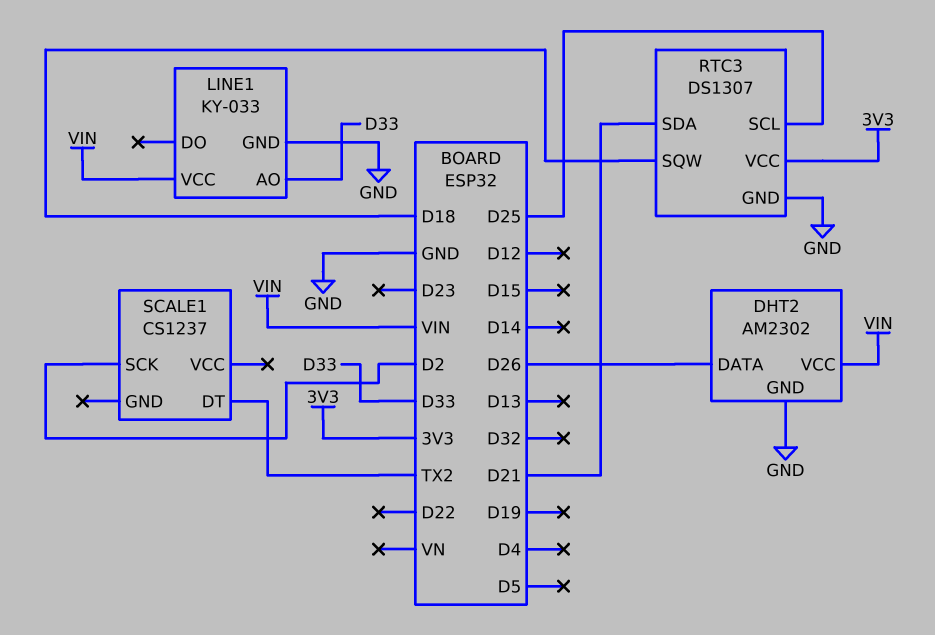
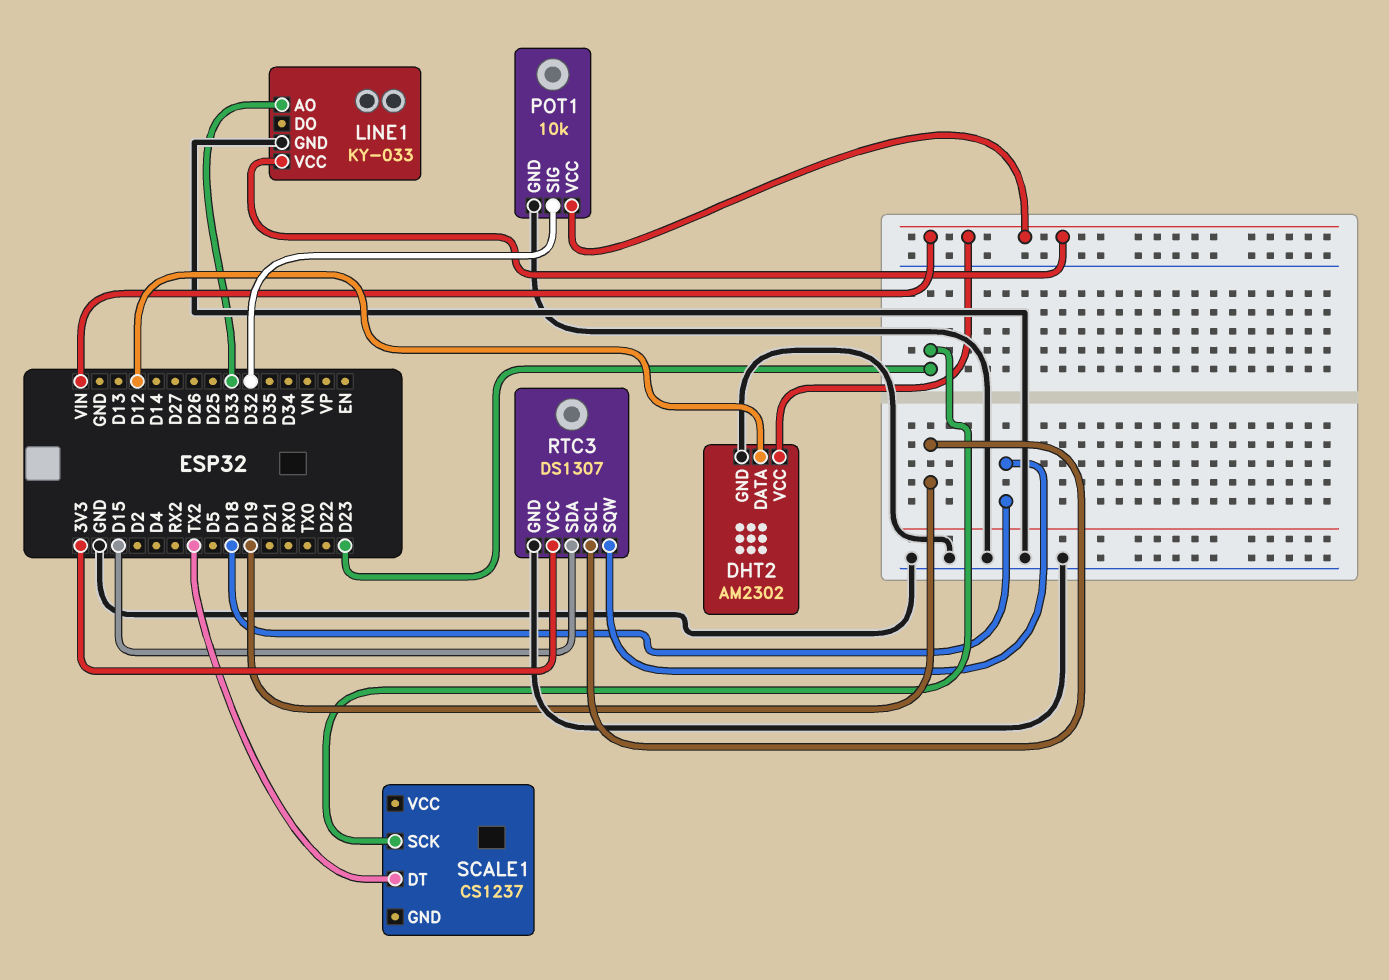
DHT2 pin DATA: D26 -> D12
POT1: none -> 10k
POT1 pin GND: none -> GND
POT1 pin SIG: none -> D32
POT1 pin VCC: none -> VIN
RTC3 pin SCL: D25 -> D19
RTC3 pin SDA: D21 -> D15
SCALE1 pin SCK: D2 -> D23

